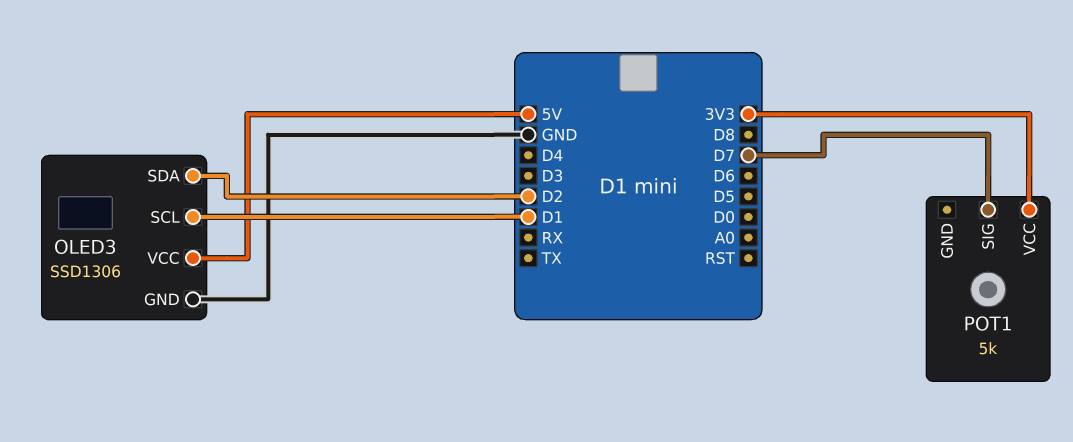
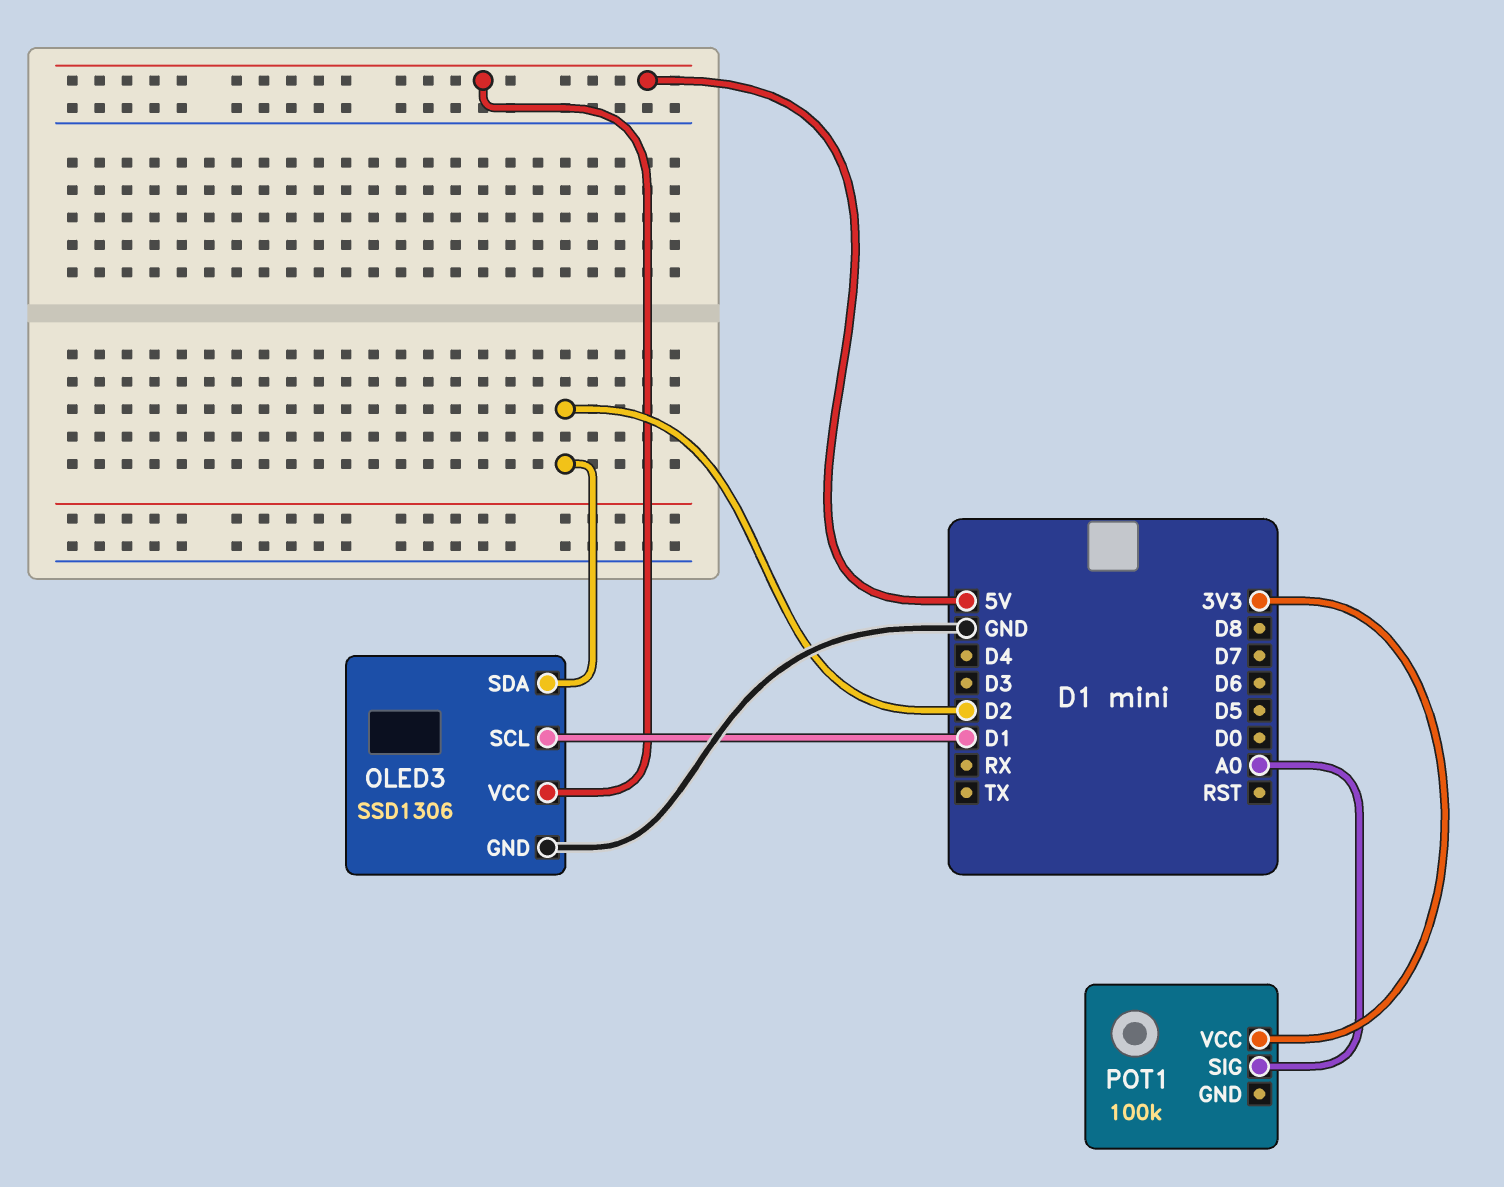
POT1: 5k -> 100k
POT1 pin SIG: D7 -> A0

